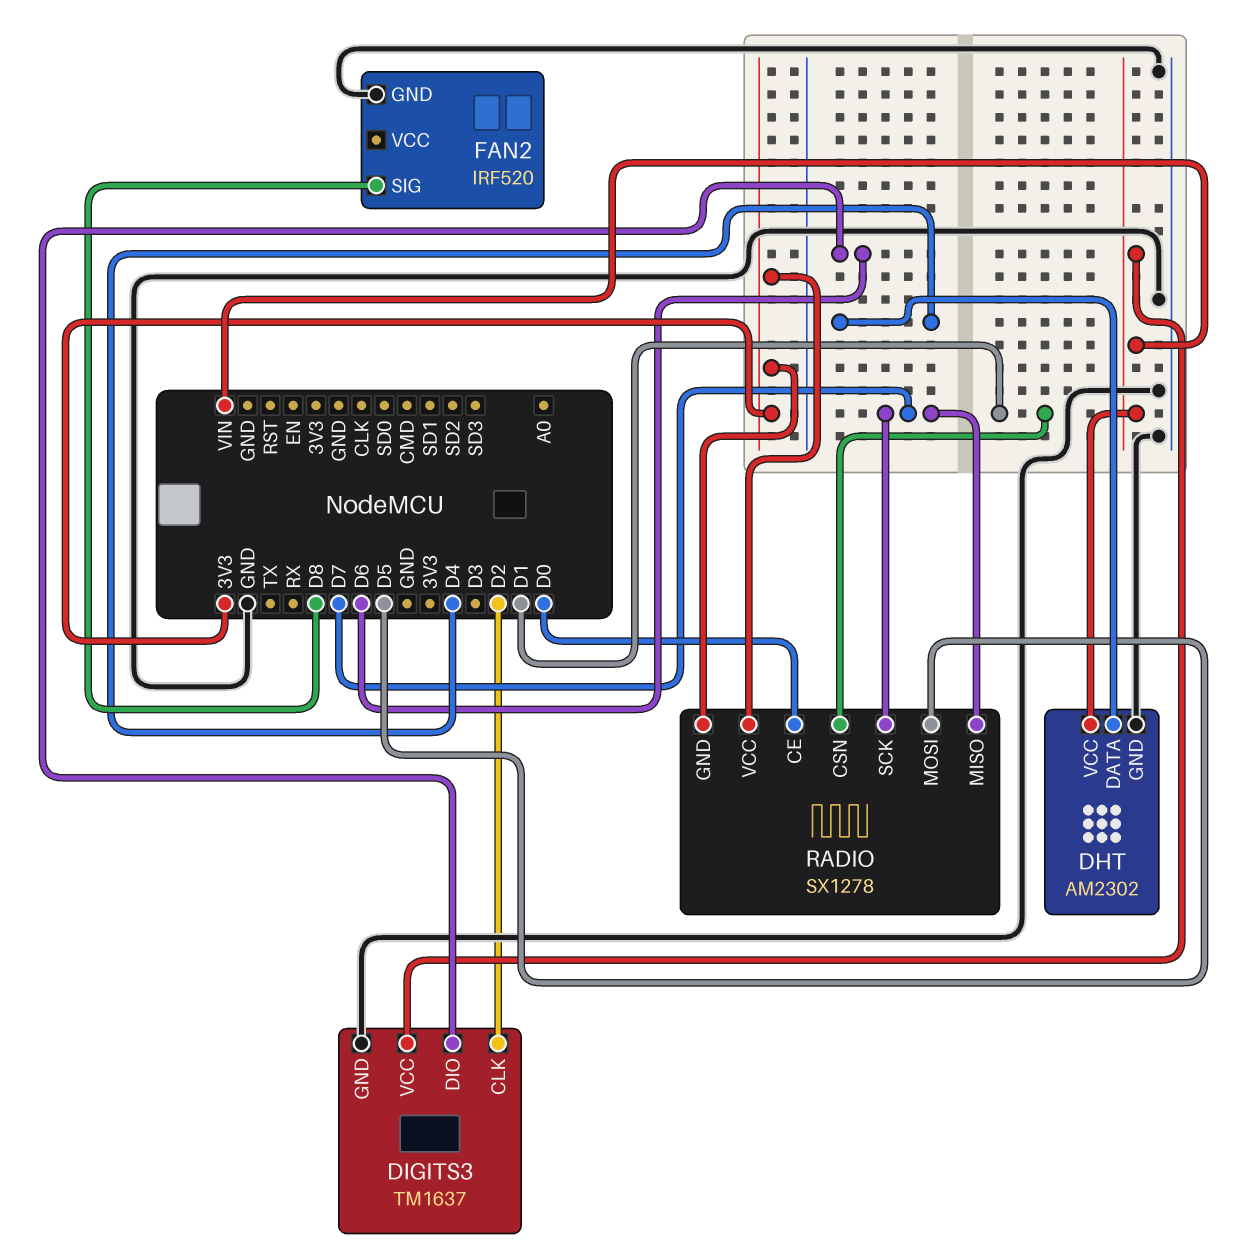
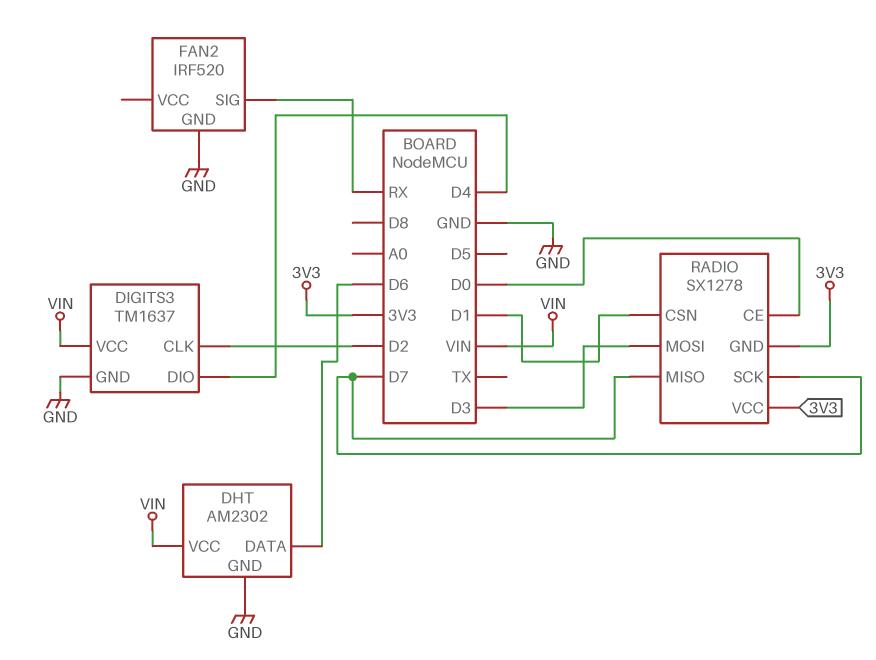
DHT pin DATA: D4 -> D6
DIGITS3 pin DIO: D6 -> D4
FAN2 pin SIG: D8 -> RX
RADIO pin MOSI: D5 -> D3

